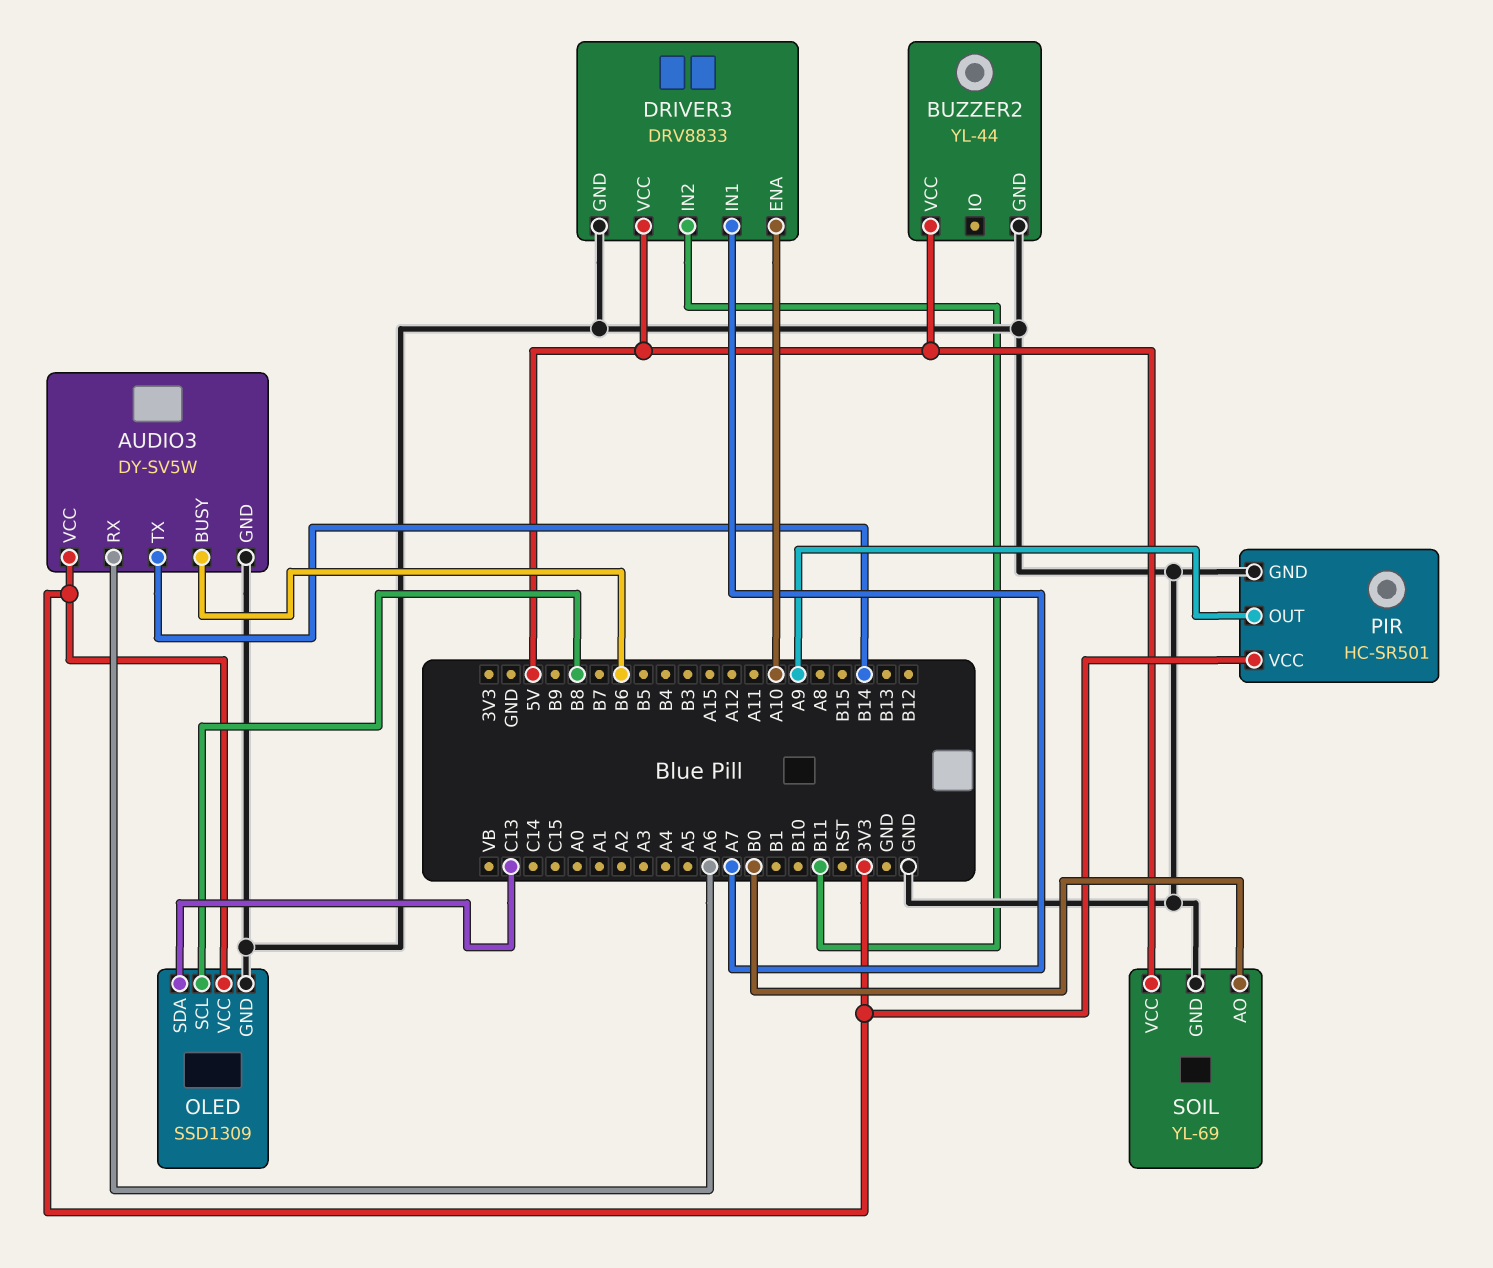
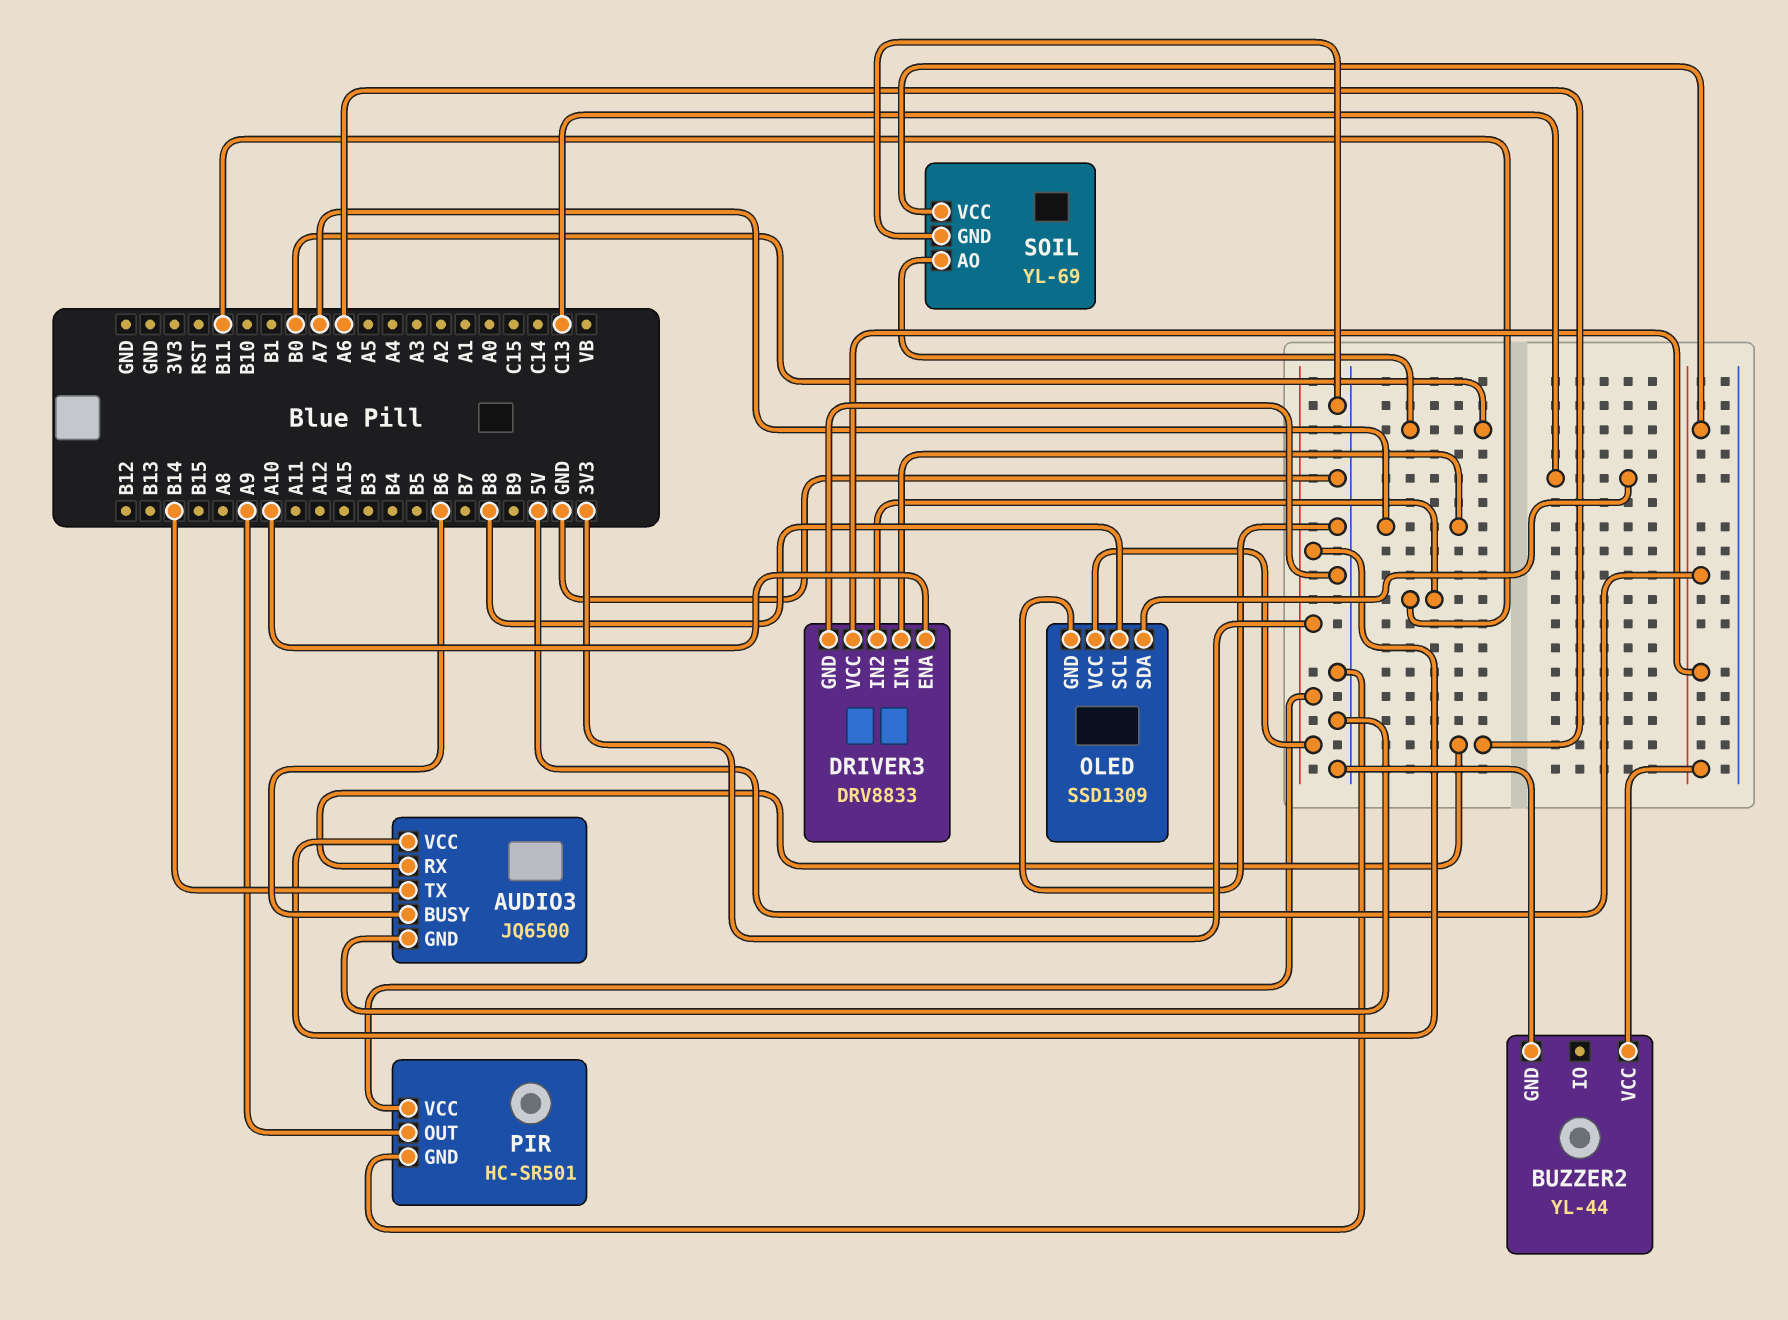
AUDIO3: DY-SV5W -> JQ6500

